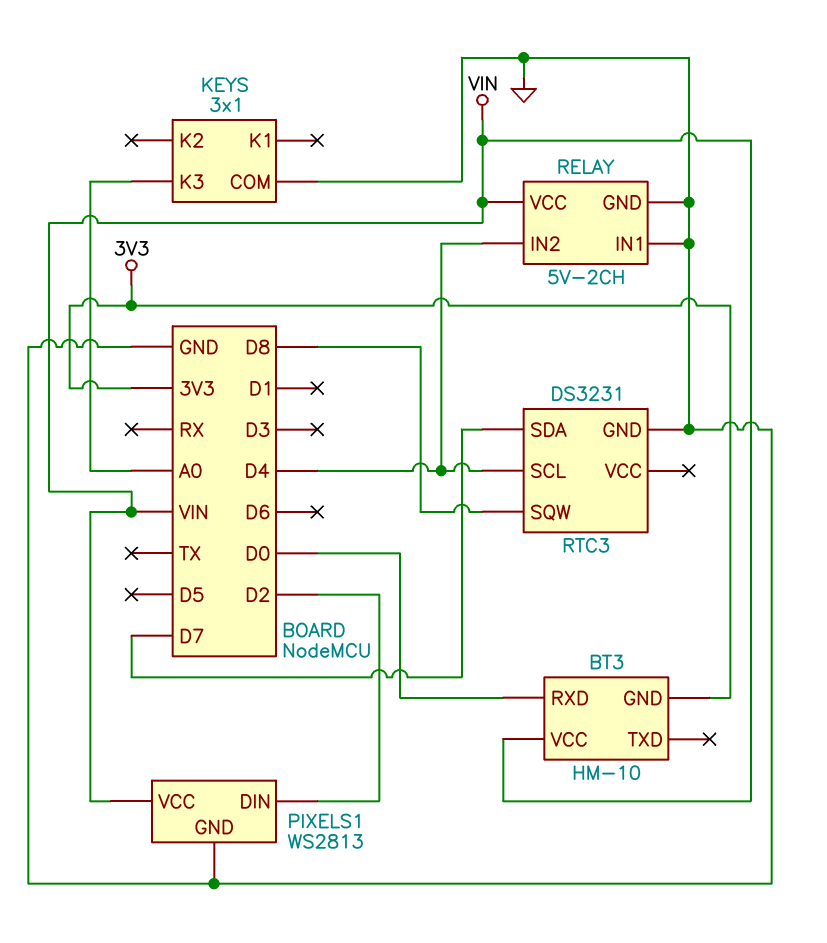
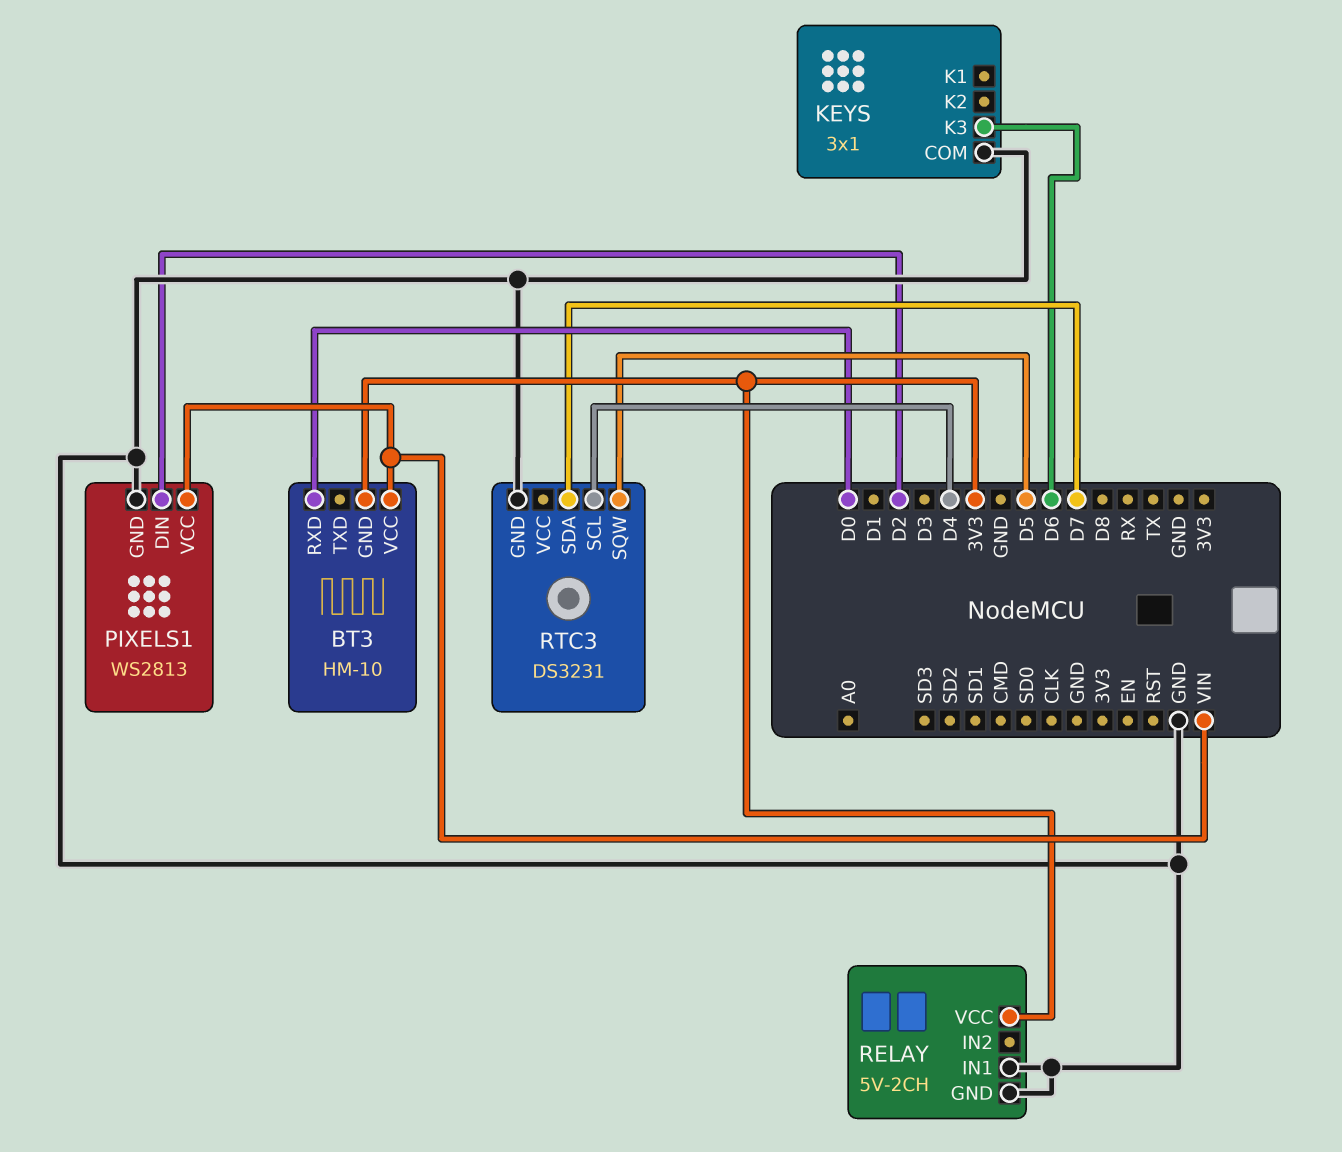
KEYS pin K3: A0 -> D6
RELAY pin IN2: D4 -> none
RELAY pin VCC: VIN -> 3V3
RTC3 pin SQW: D8 -> D5

